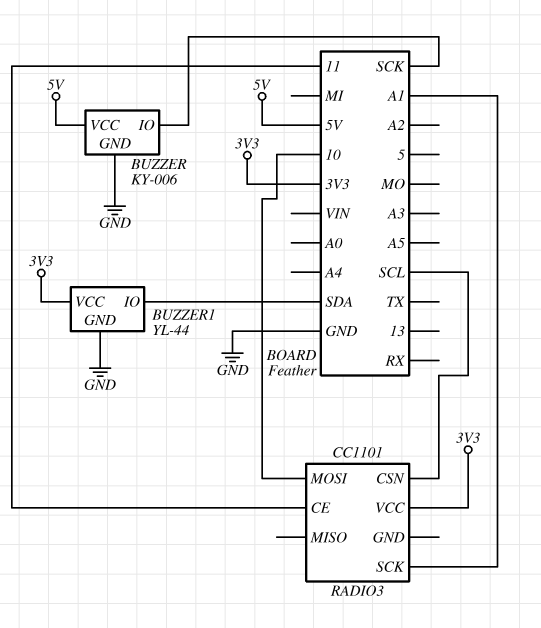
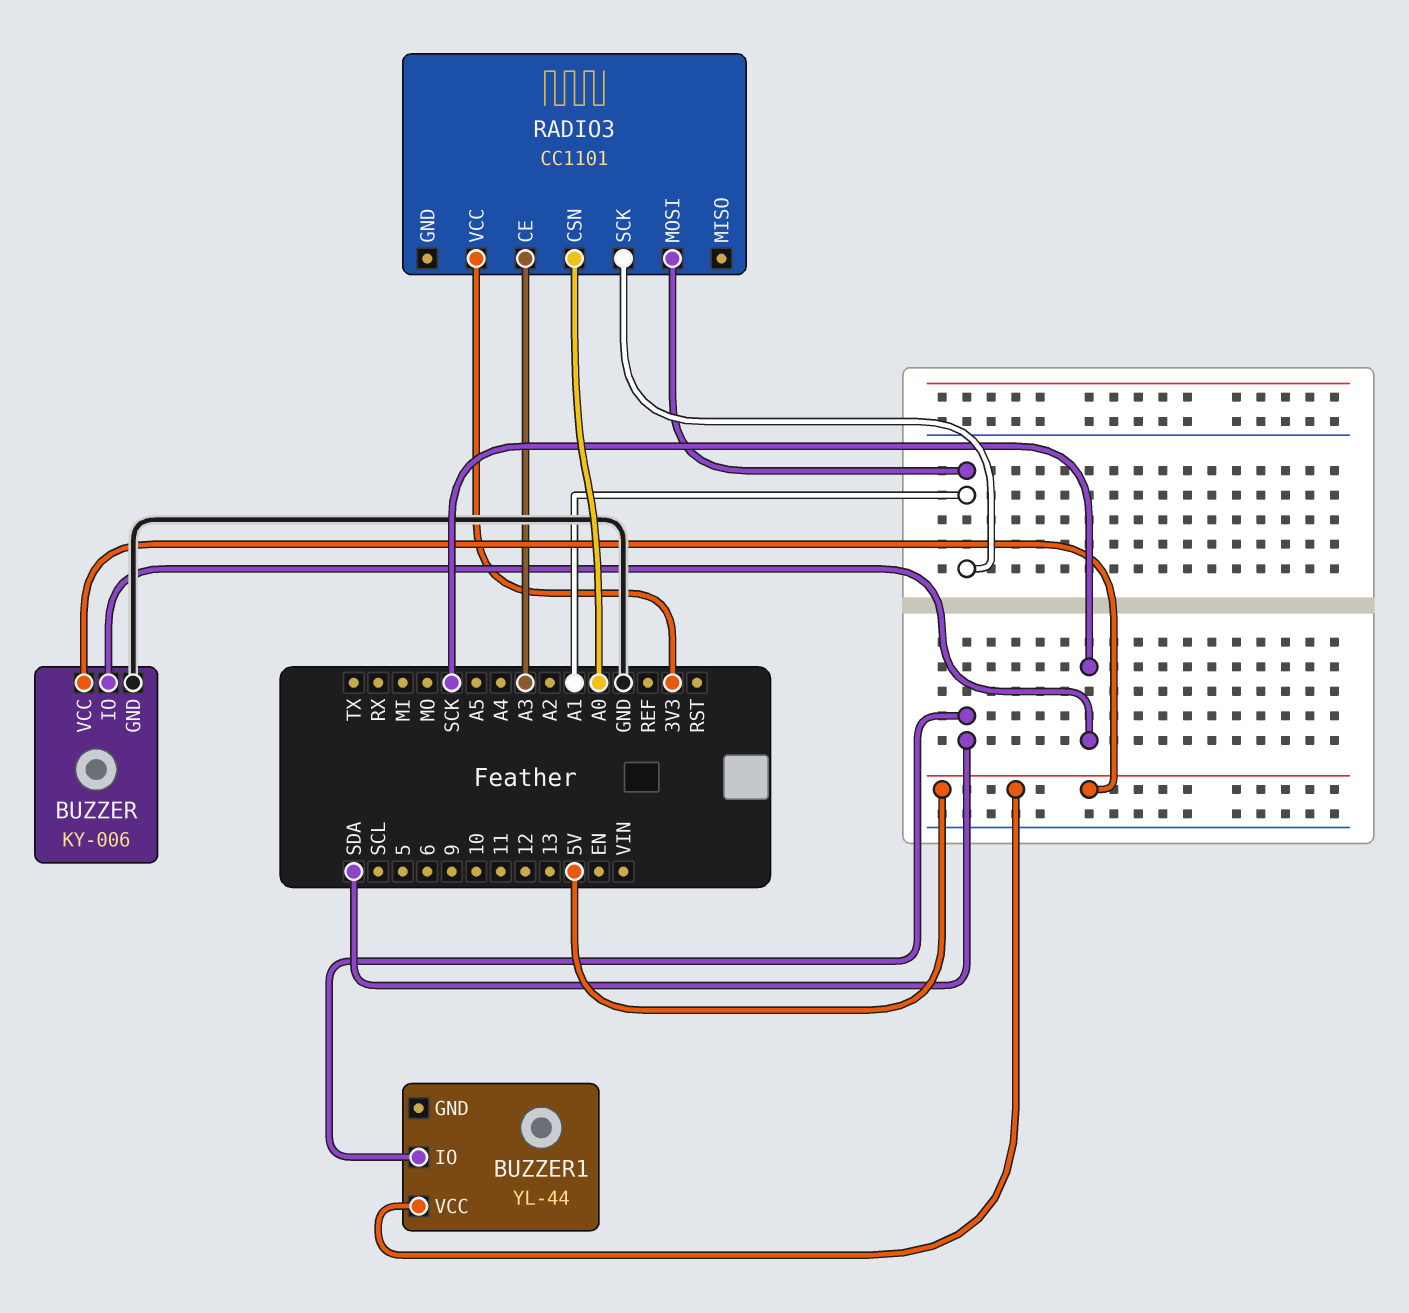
BUZZER1 pin GND: GND -> none
BUZZER1 pin VCC: 3V3 -> 5V
RADIO3 pin CE: 11 -> A3
RADIO3 pin CSN: SCL -> A0
RADIO3 pin MOSI: 10 -> A1

